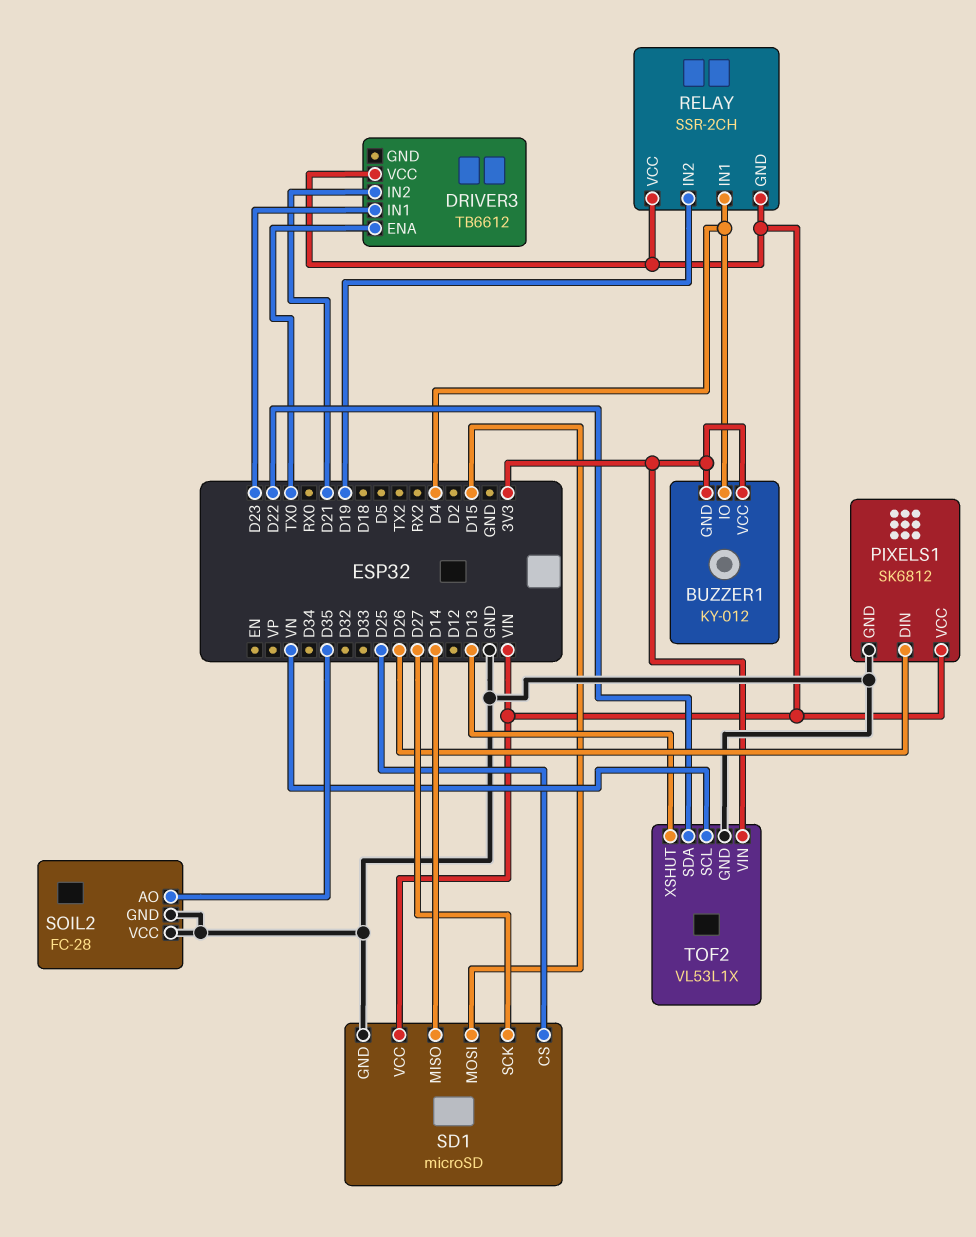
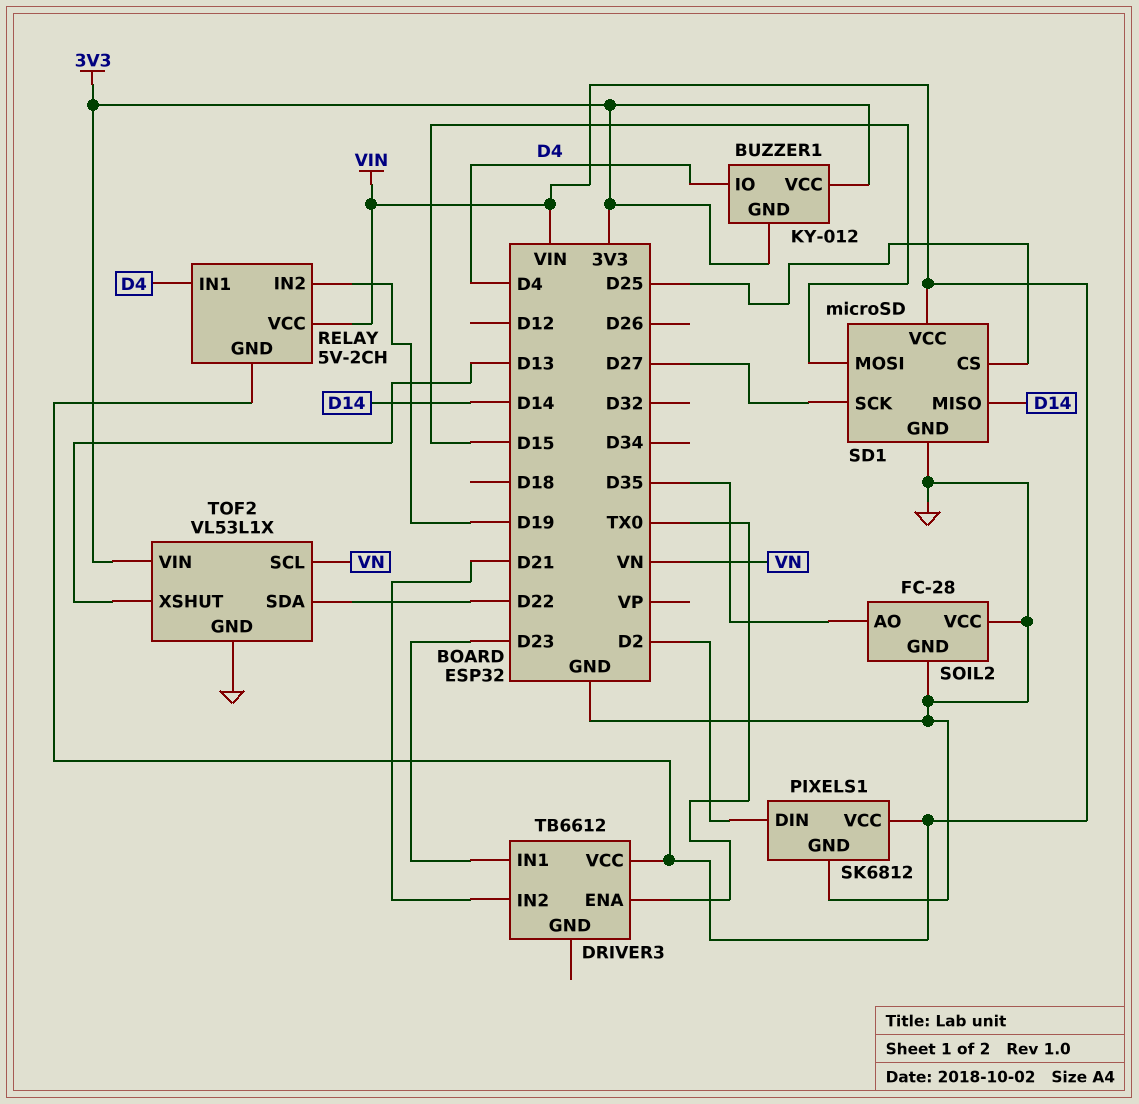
PIXELS1 pin DIN: D26 -> D2
RELAY: SSR-2CH -> 5V-2CH

